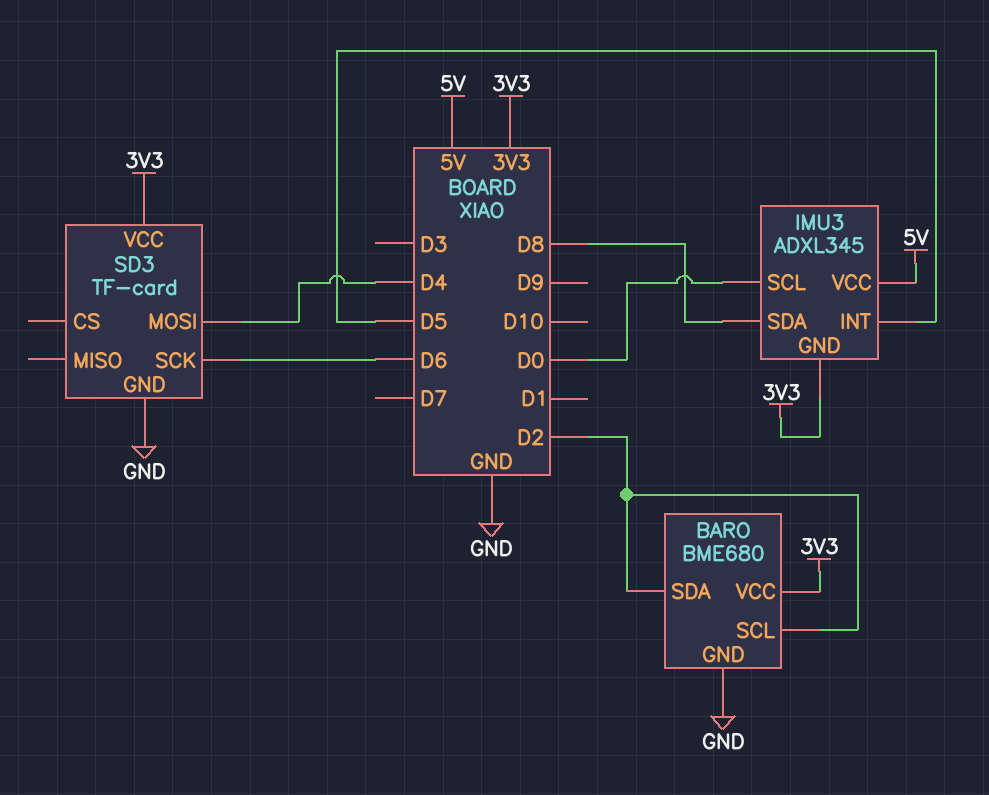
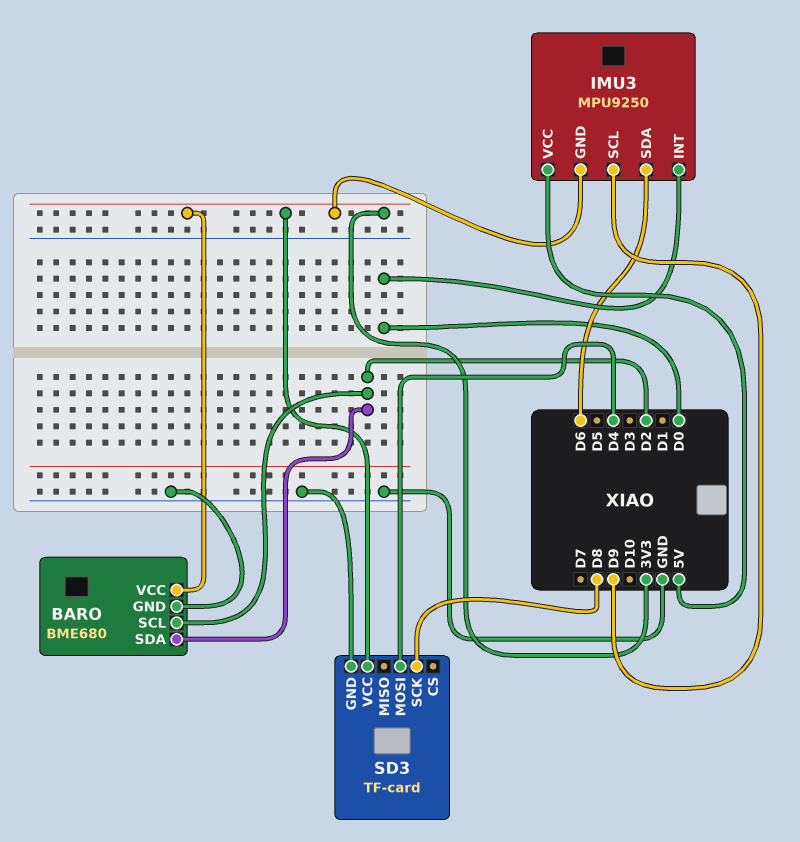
IMU3: ADXL345 -> MPU9250
IMU3 pin INT: D5 -> D0
IMU3 pin SCL: D0 -> D9
IMU3 pin SDA: D8 -> D6
SD3 pin SCK: D6 -> D8

